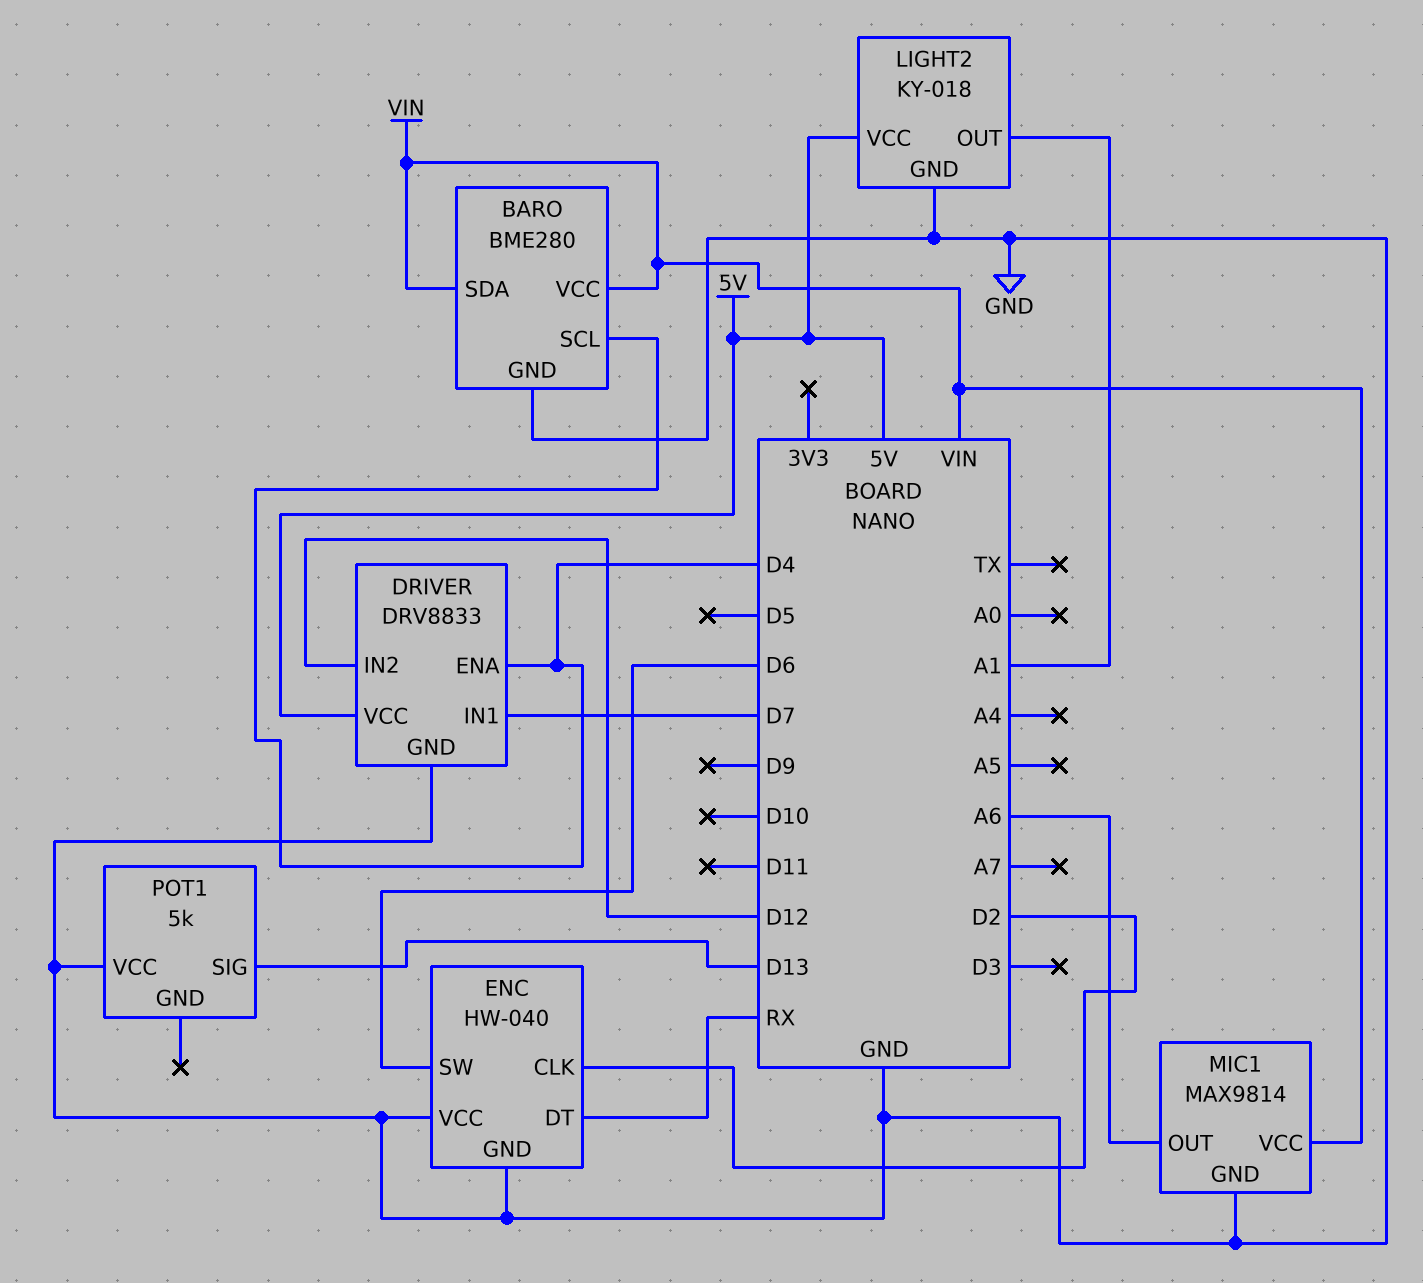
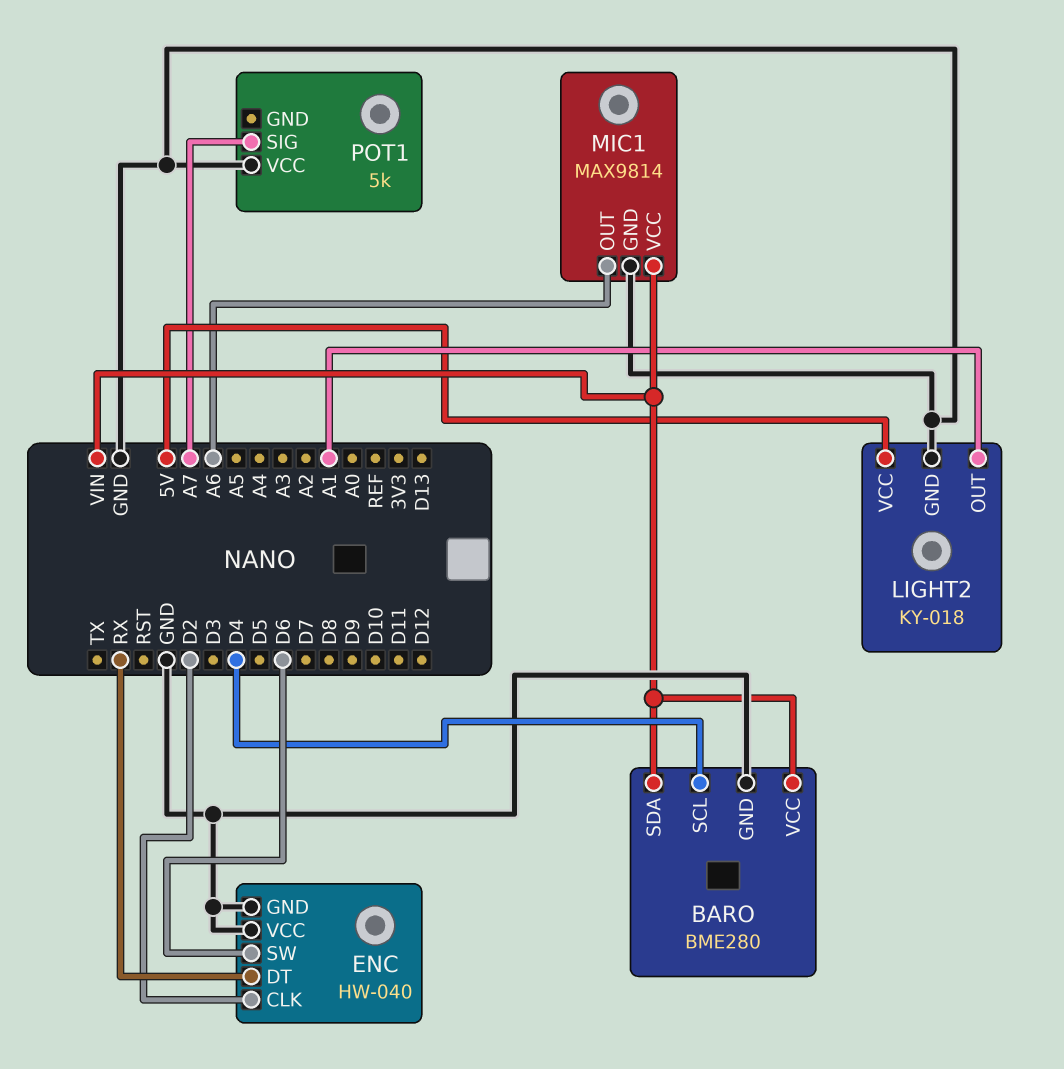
DRIVER: DRV8833 -> none
DRIVER pin ENA: D4 -> none
DRIVER pin GND: GND -> none
DRIVER pin IN1: D7 -> none
DRIVER pin IN2: D12 -> none
DRIVER pin VCC: 5V -> none
POT1 pin SIG: D13 -> A7

